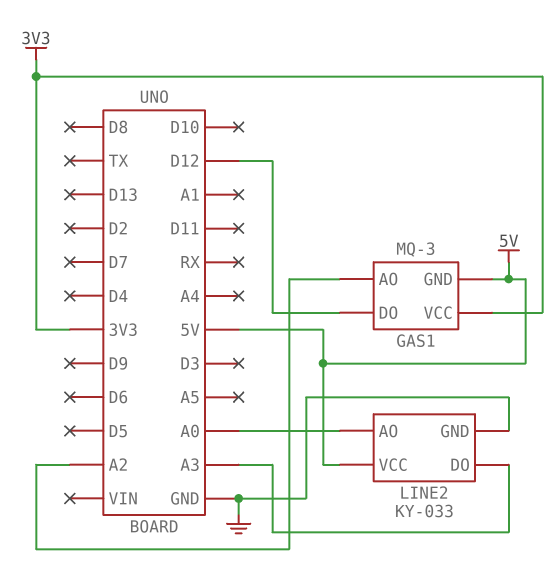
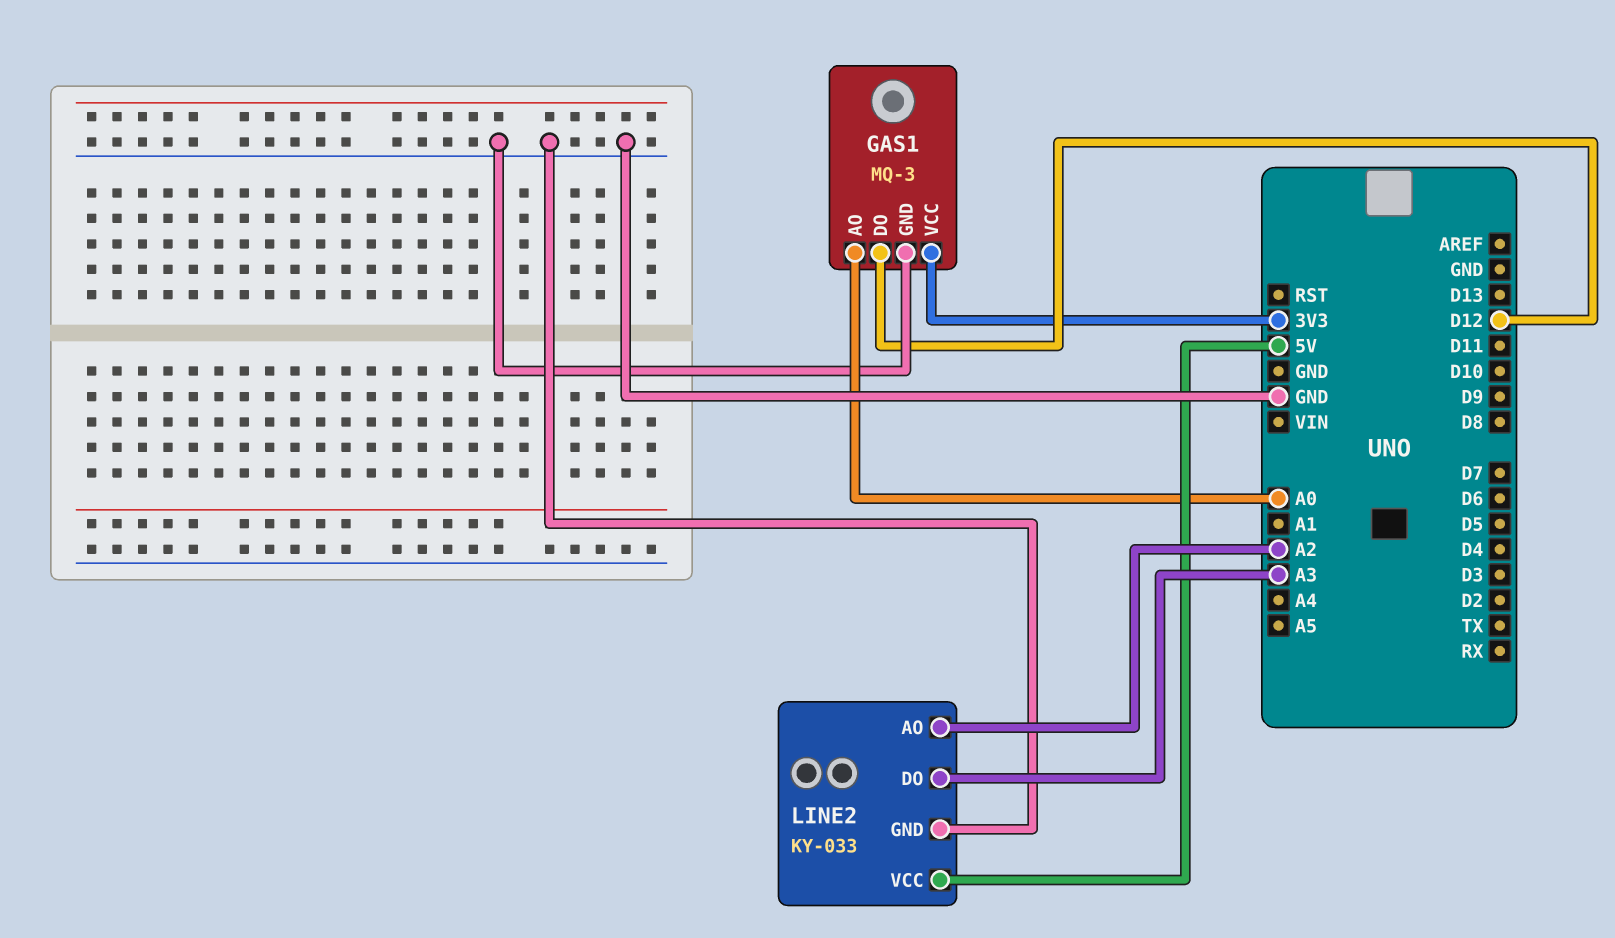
GAS1 pin AO: A2 -> A0
GAS1 pin GND: 5V -> GND
LINE2 pin AO: A0 -> A2

